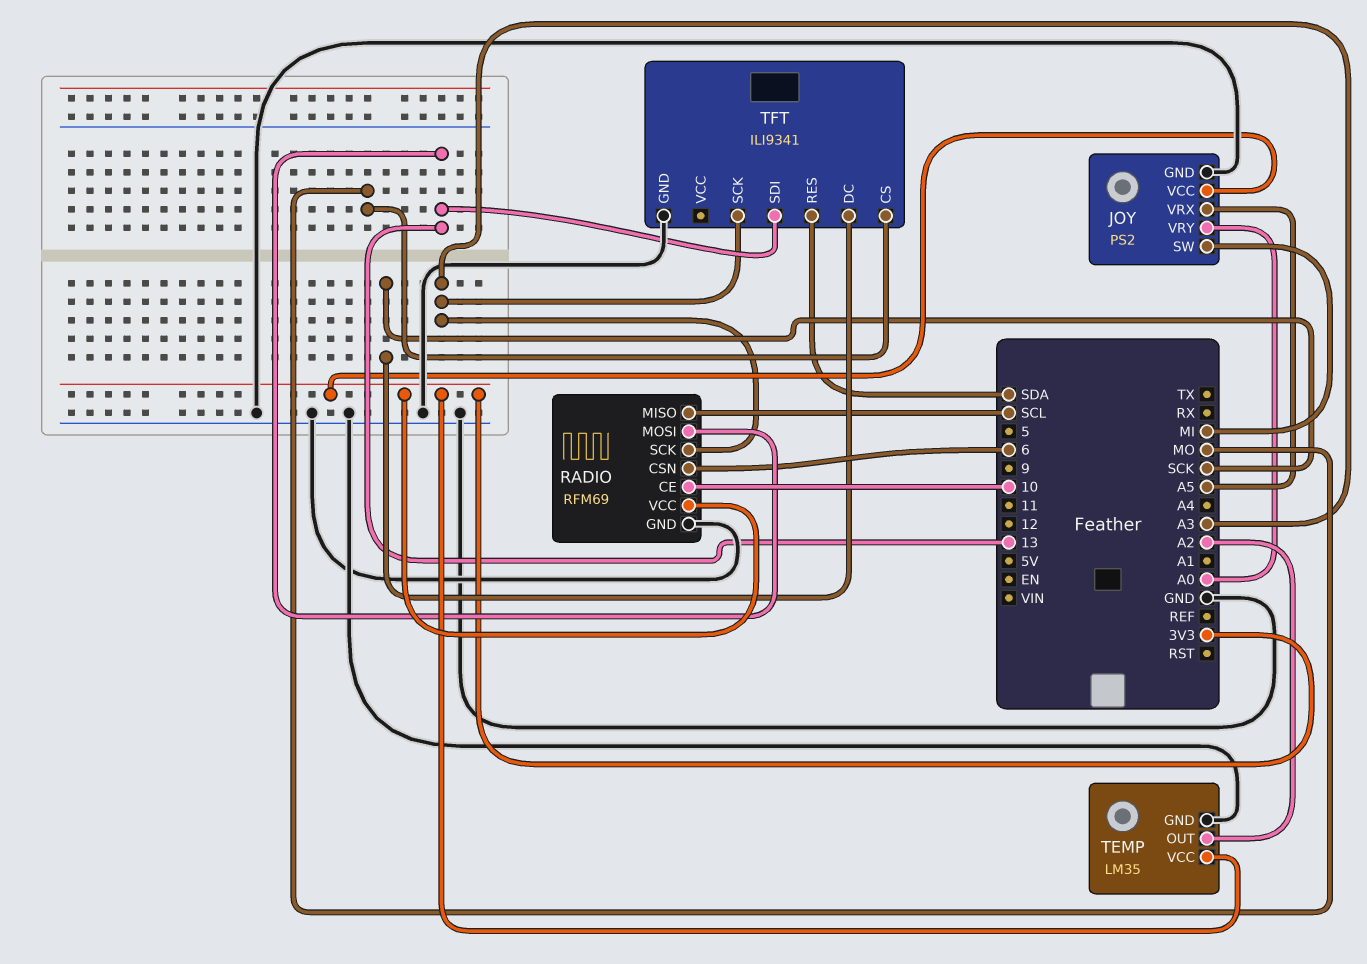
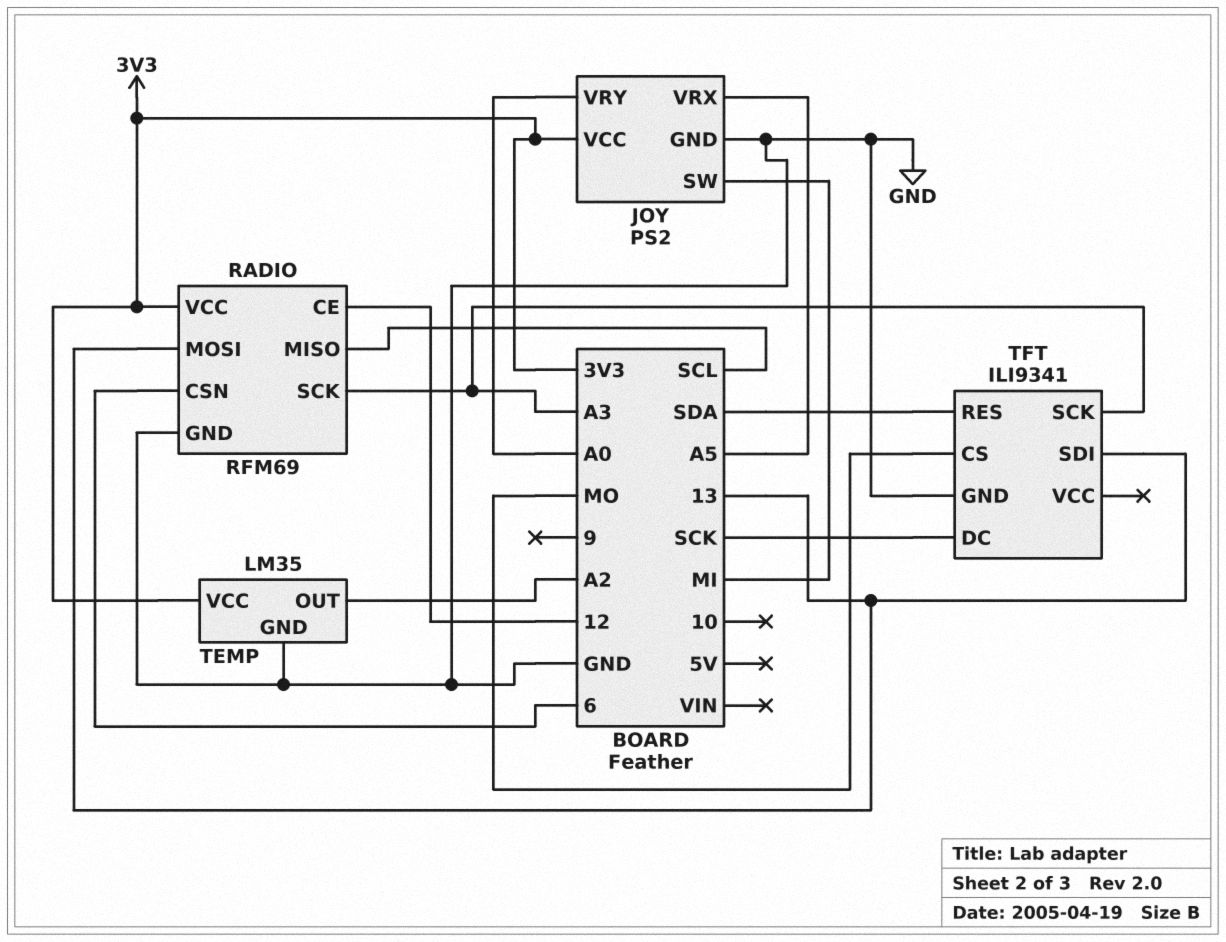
RADIO pin CE: 10 -> 12

